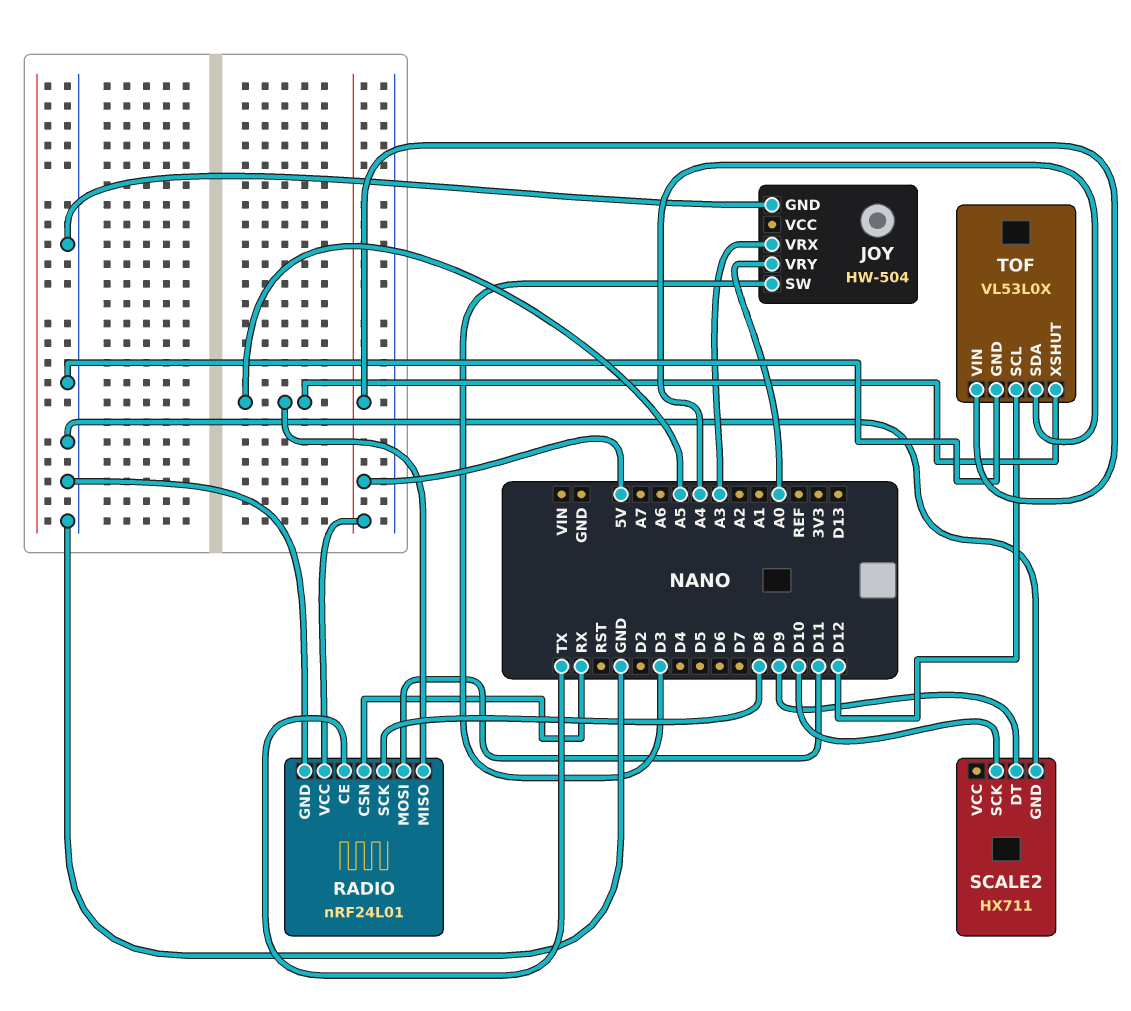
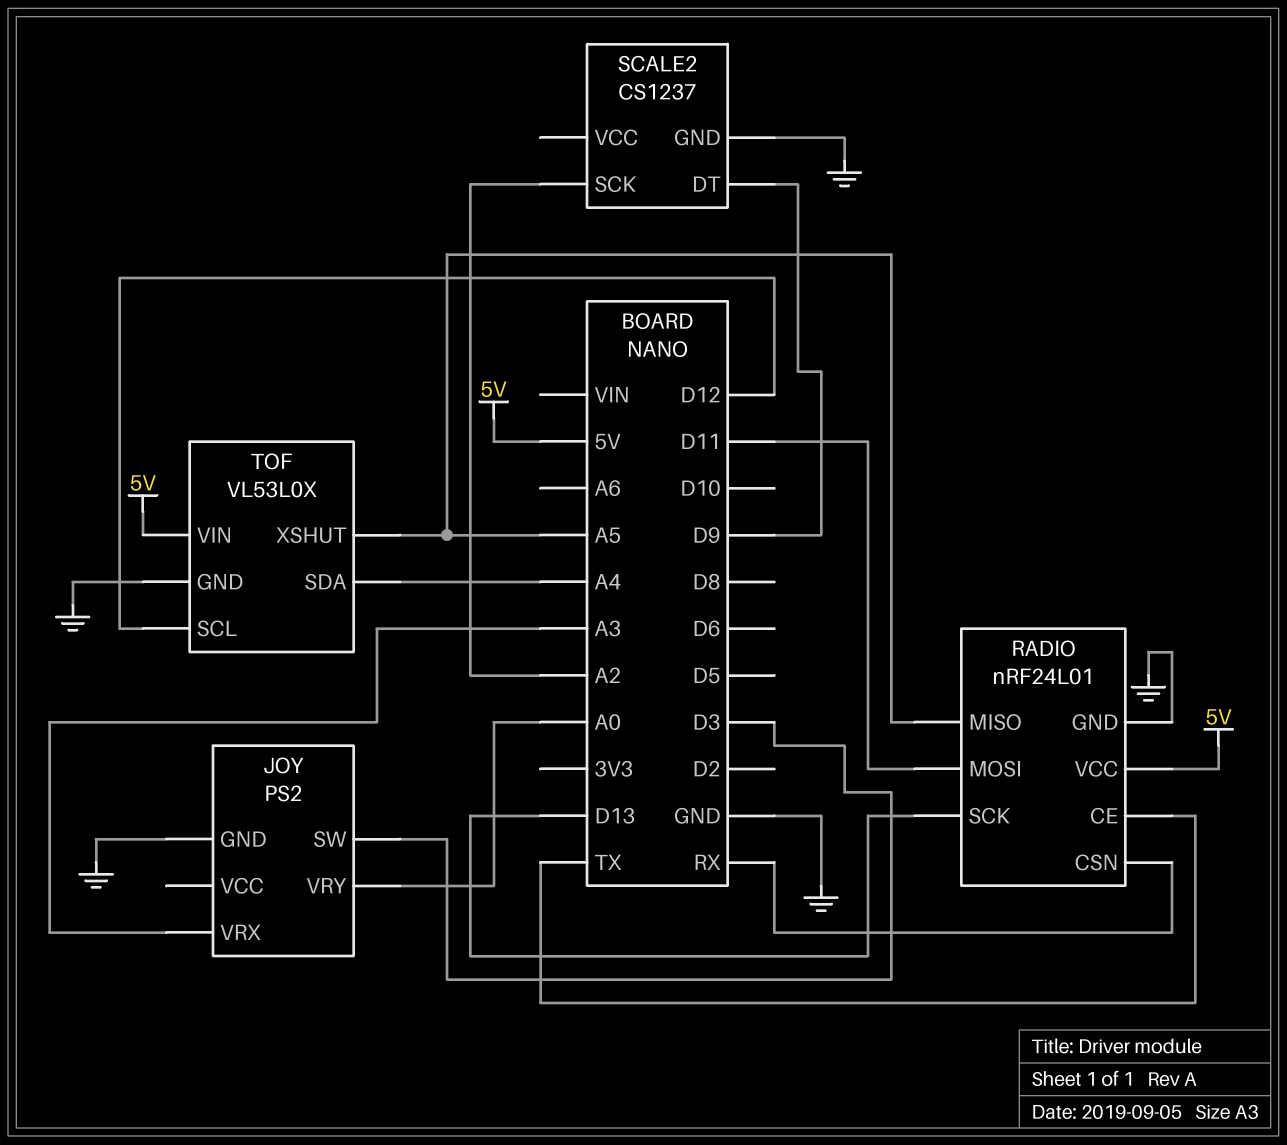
JOY: HW-504 -> PS2
RADIO pin SCK: D8 -> D13
SCALE2: HX711 -> CS1237
SCALE2 pin SCK: D10 -> A2

